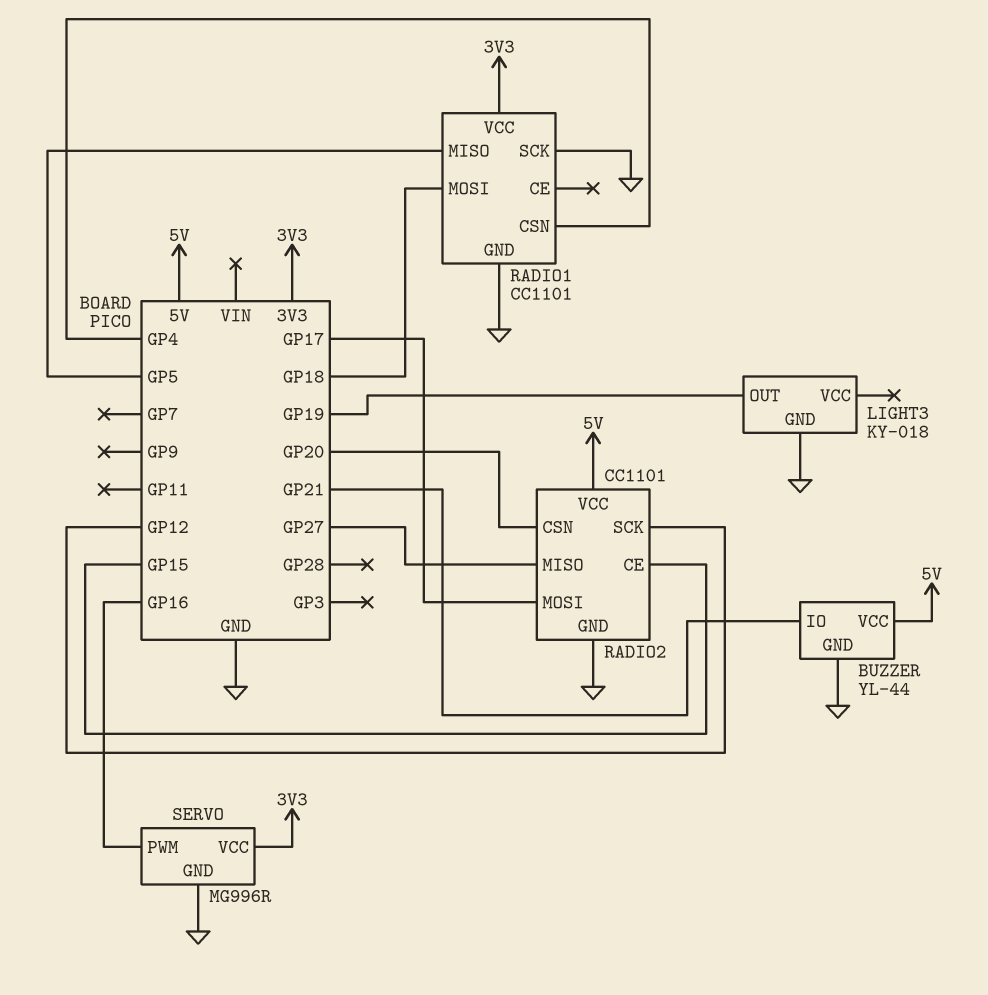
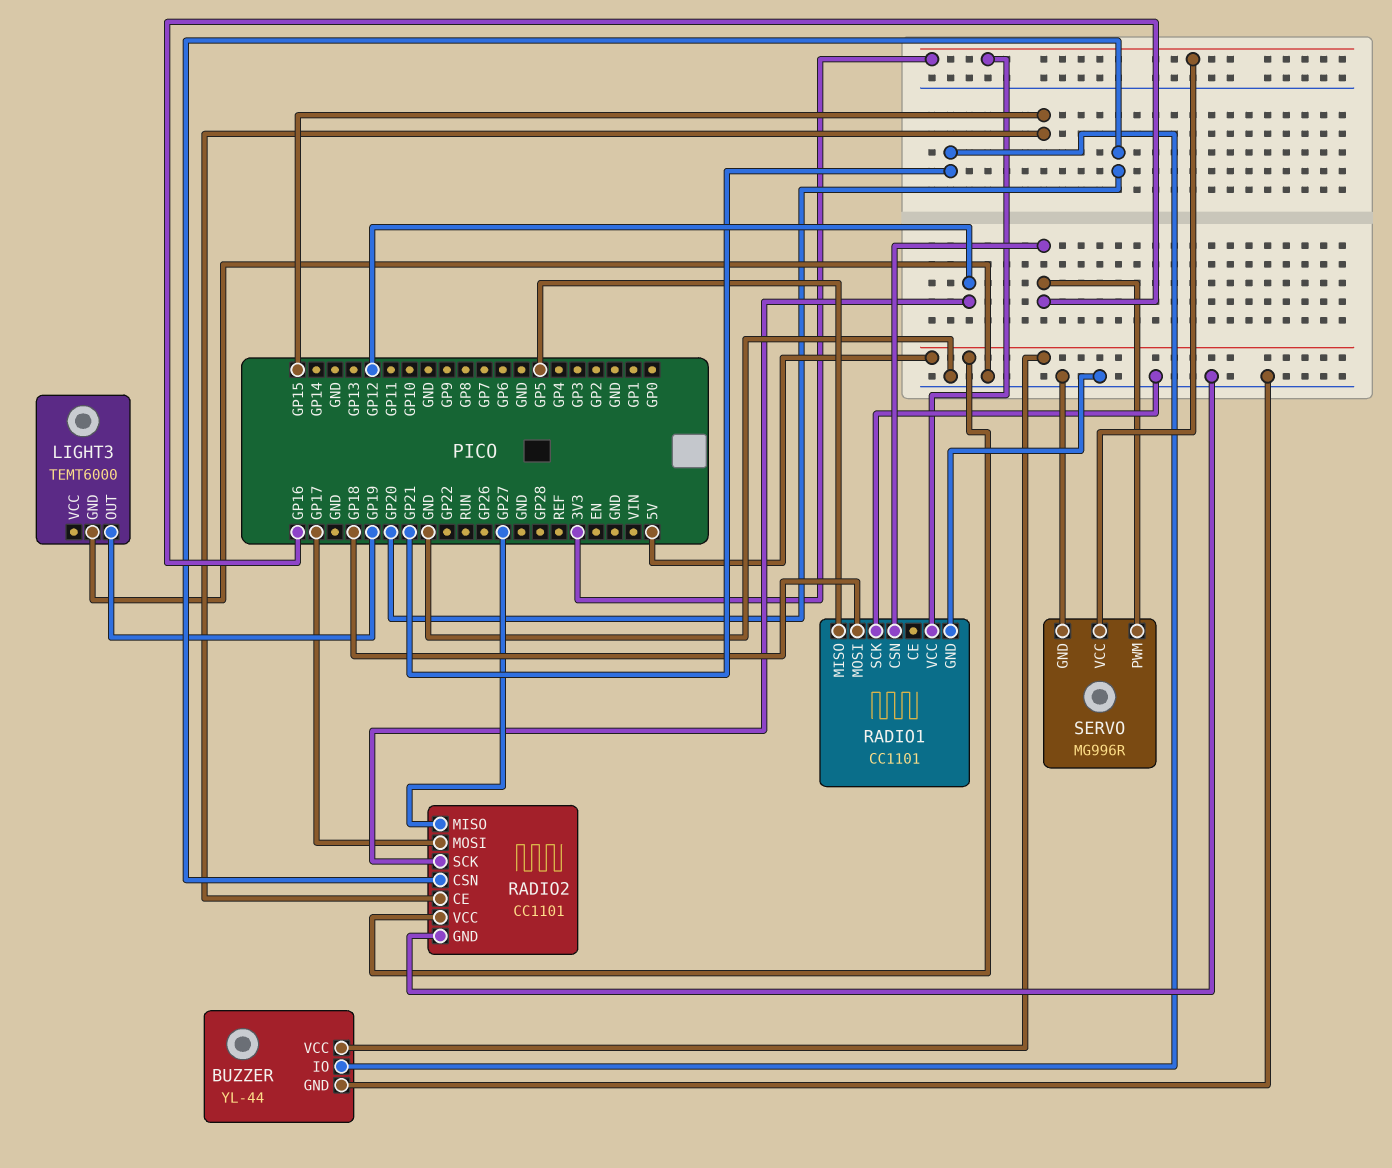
LIGHT3: KY-018 -> TEMT6000
RADIO1 pin CSN: GP4 -> GP16

